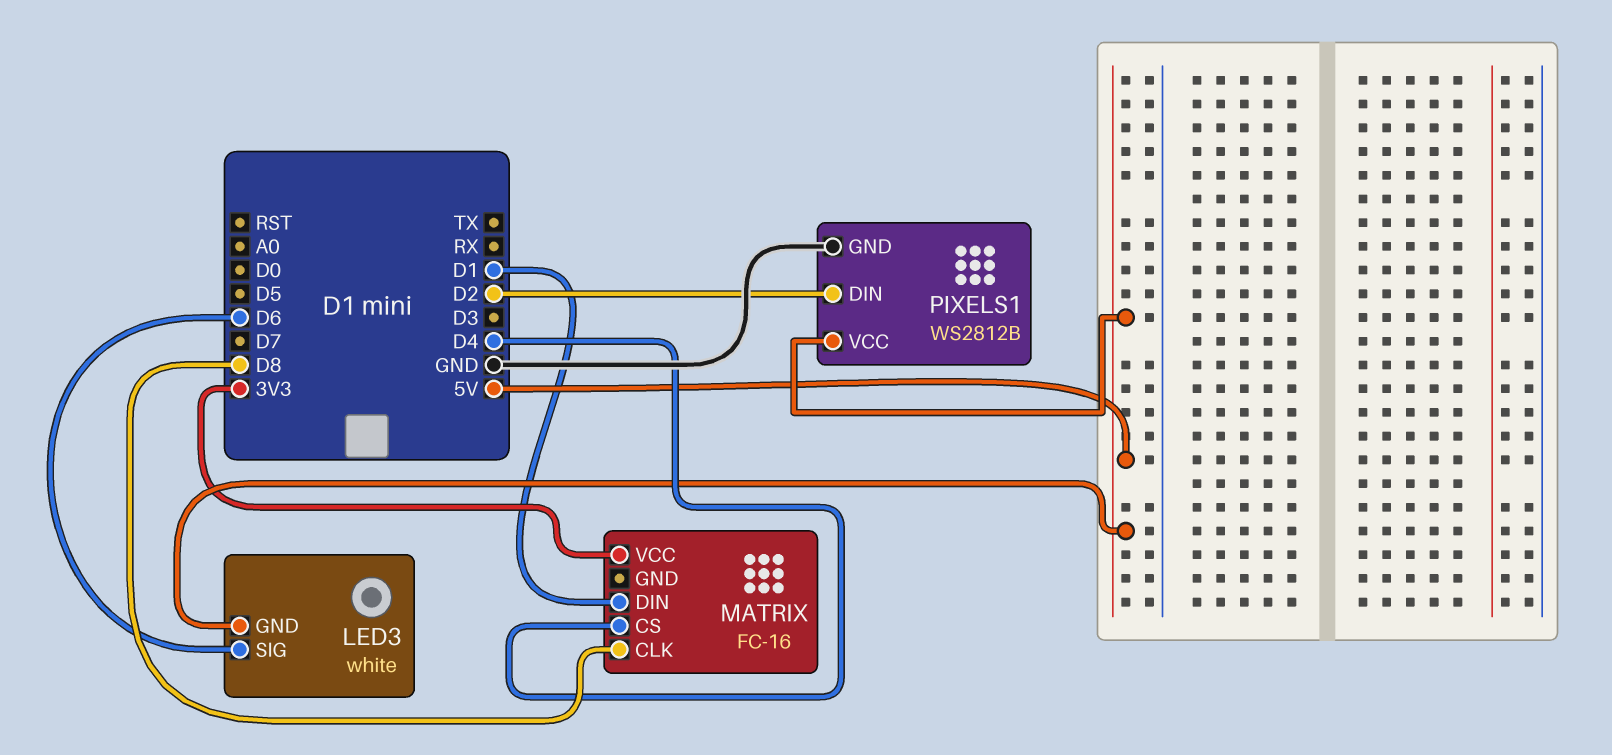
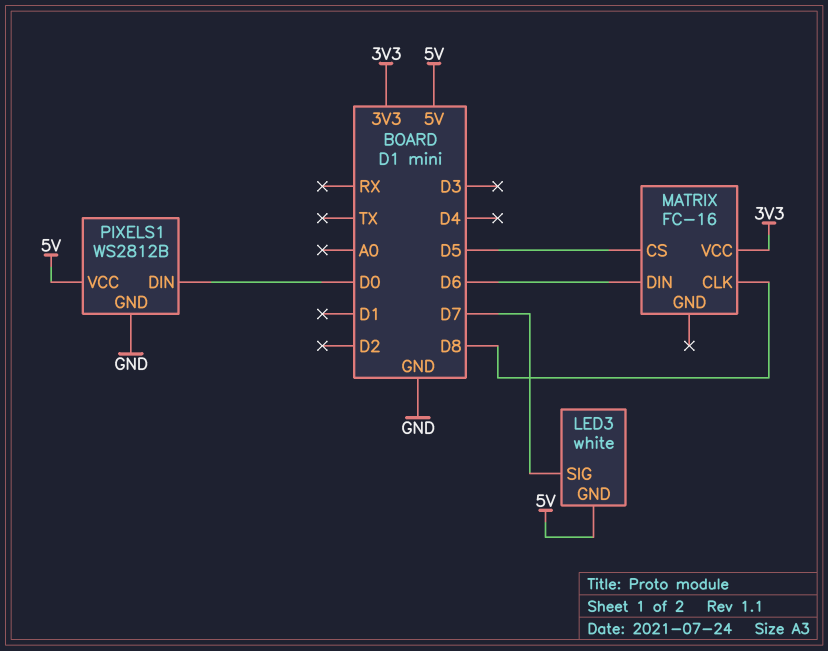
LED3 pin SIG: D6 -> D7
MATRIX pin CS: D4 -> D5
MATRIX pin DIN: D1 -> D6
PIXELS1 pin DIN: D2 -> D0

